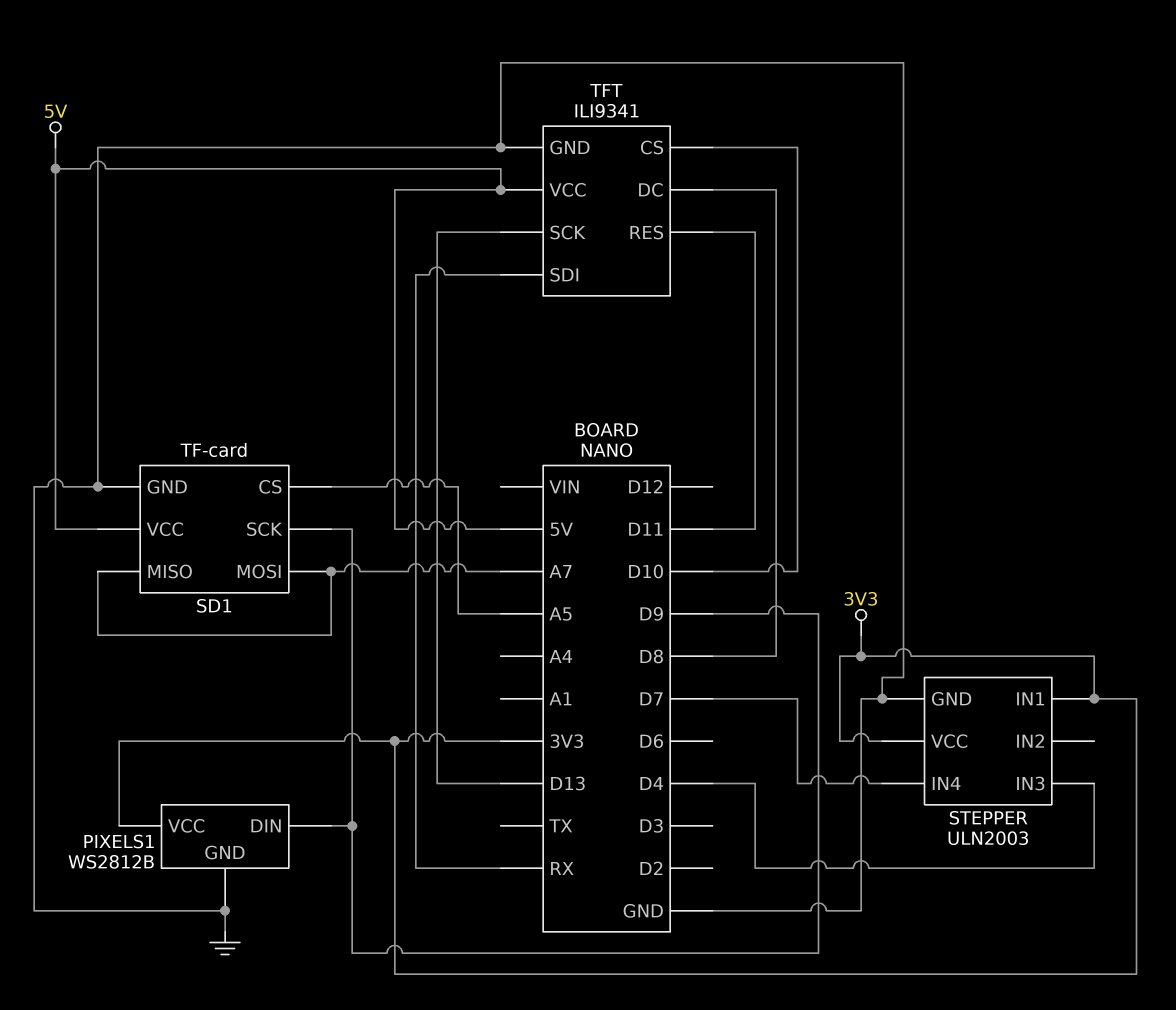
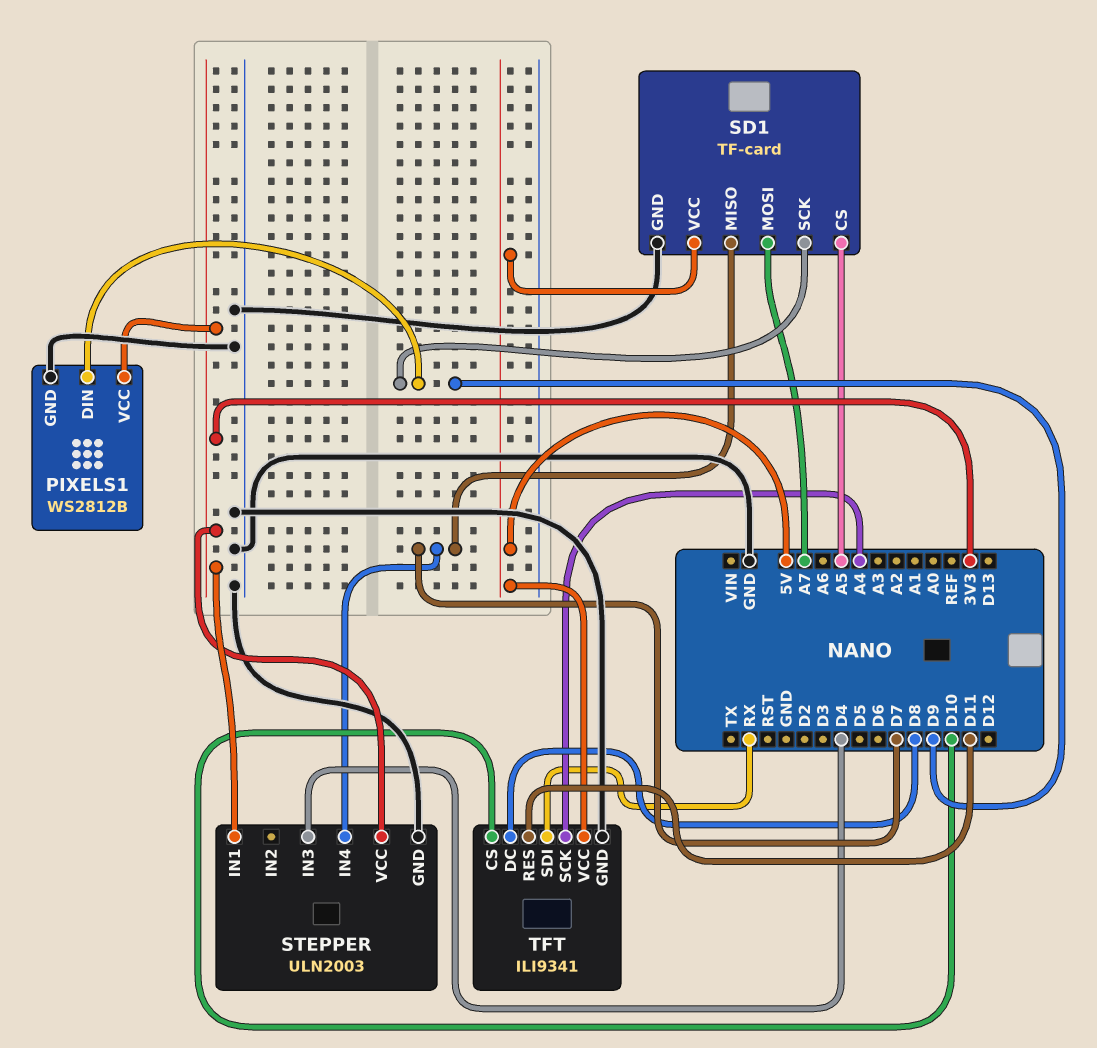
SD1 pin MISO: A7 -> D7
TFT pin SCK: D13 -> A4

